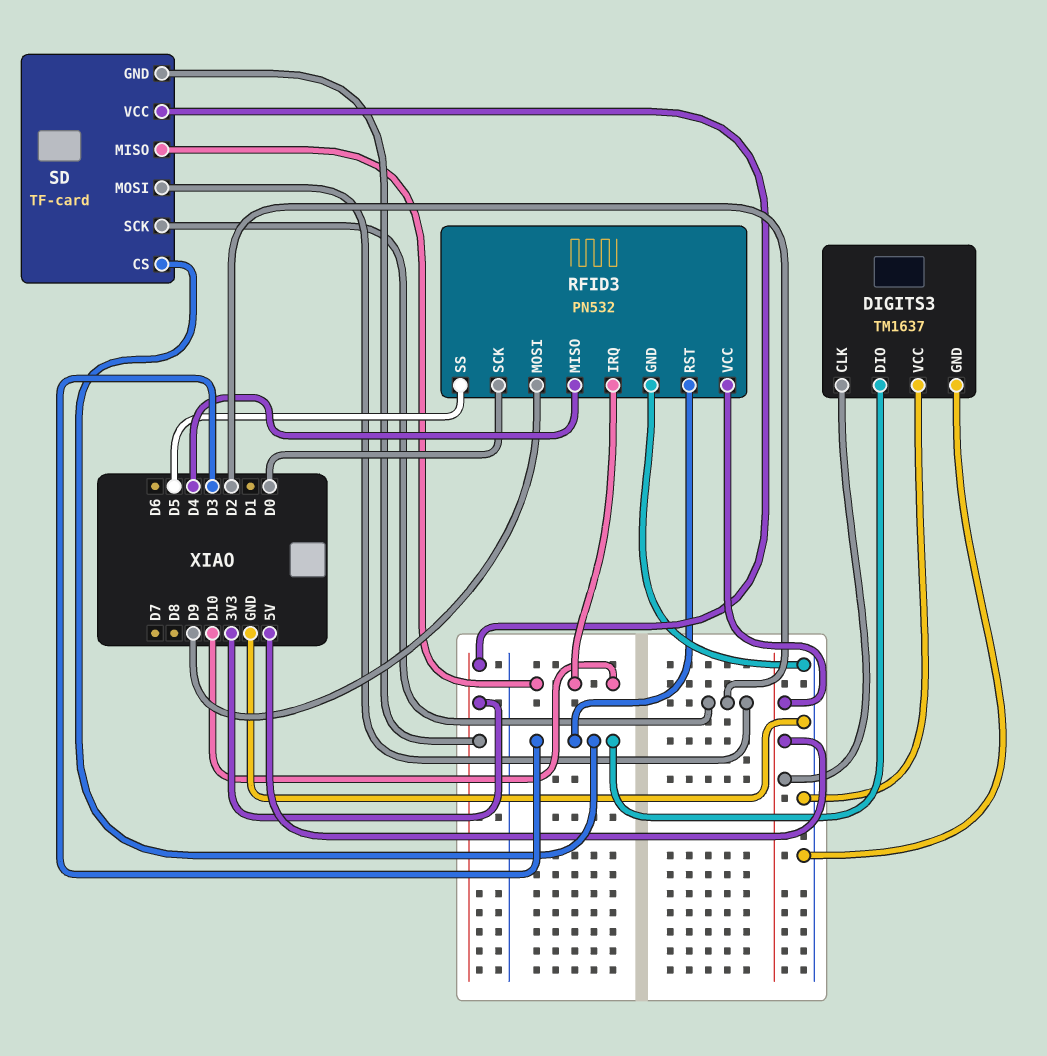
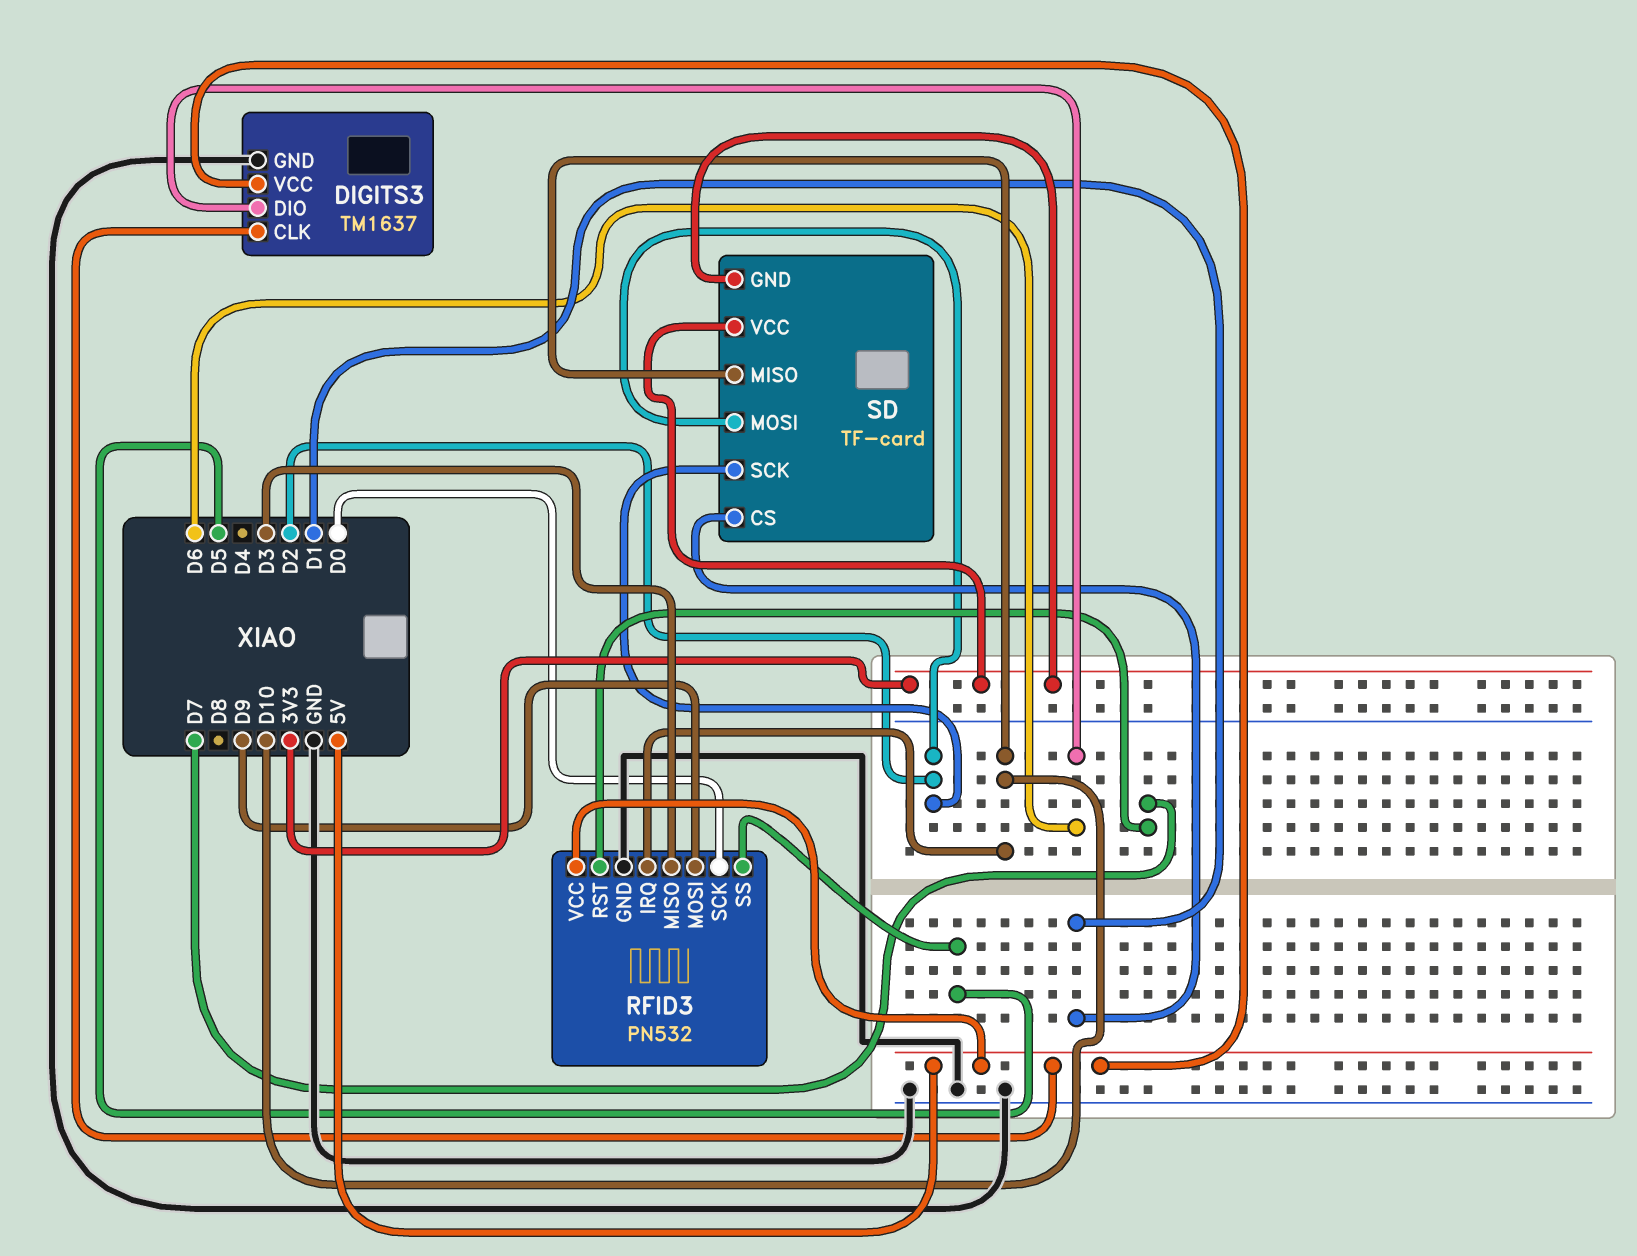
DIGITS3 pin DIO: D3 -> D6
DIGITS3 pin VCC: GND -> 5V
RFID3 pin MISO: D4 -> D3
RFID3 pin RST: D3 -> D7
SD pin CS: D3 -> D1

